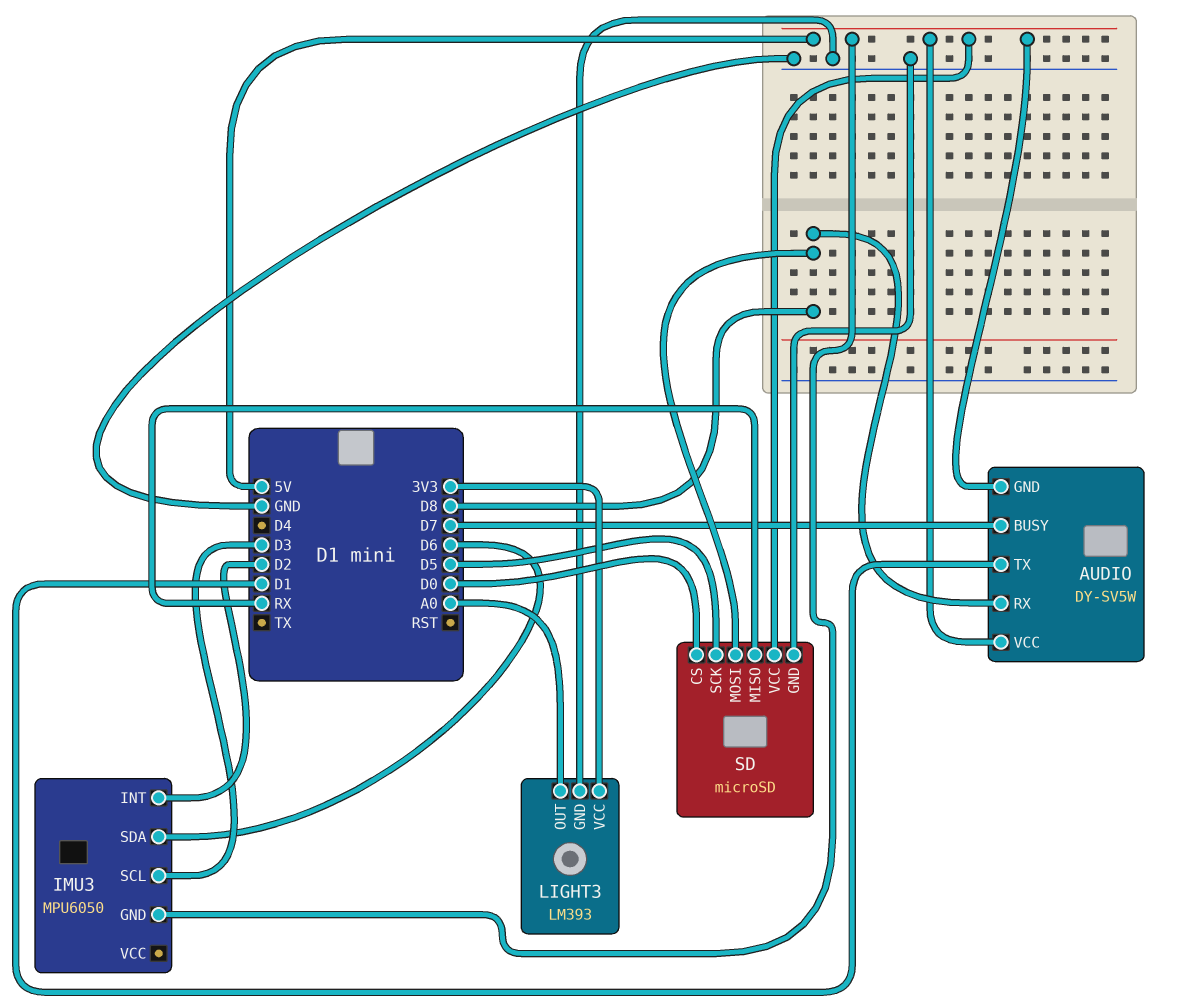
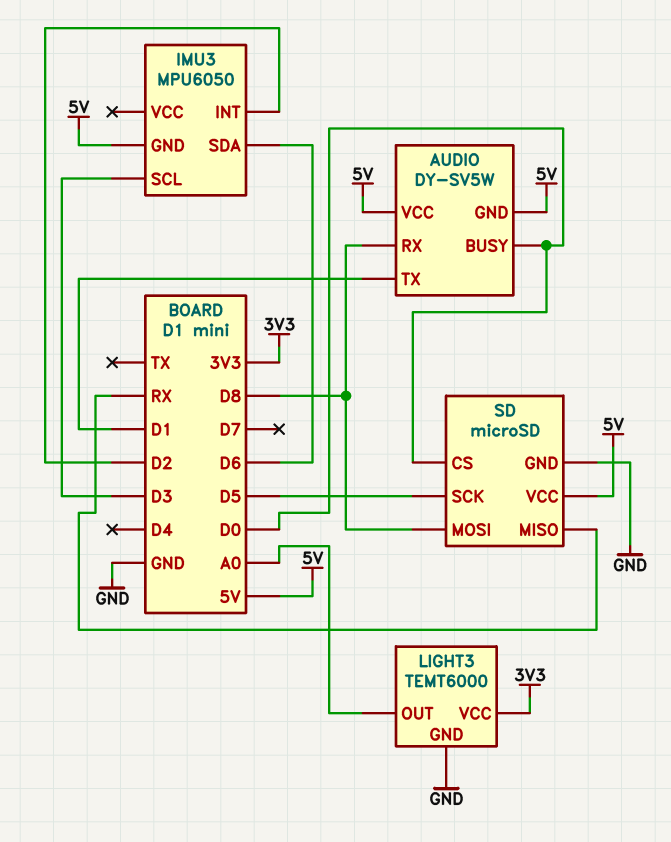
AUDIO pin BUSY: D7 -> D0
LIGHT3: LM393 -> TEMT6000

